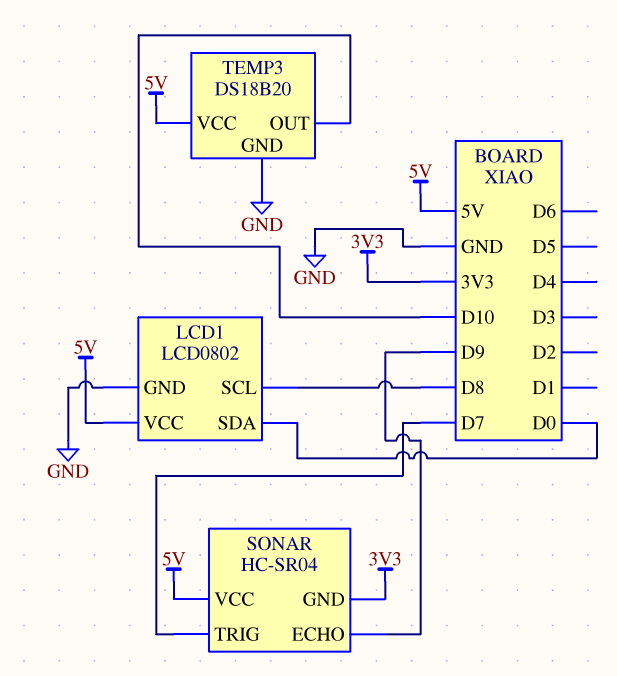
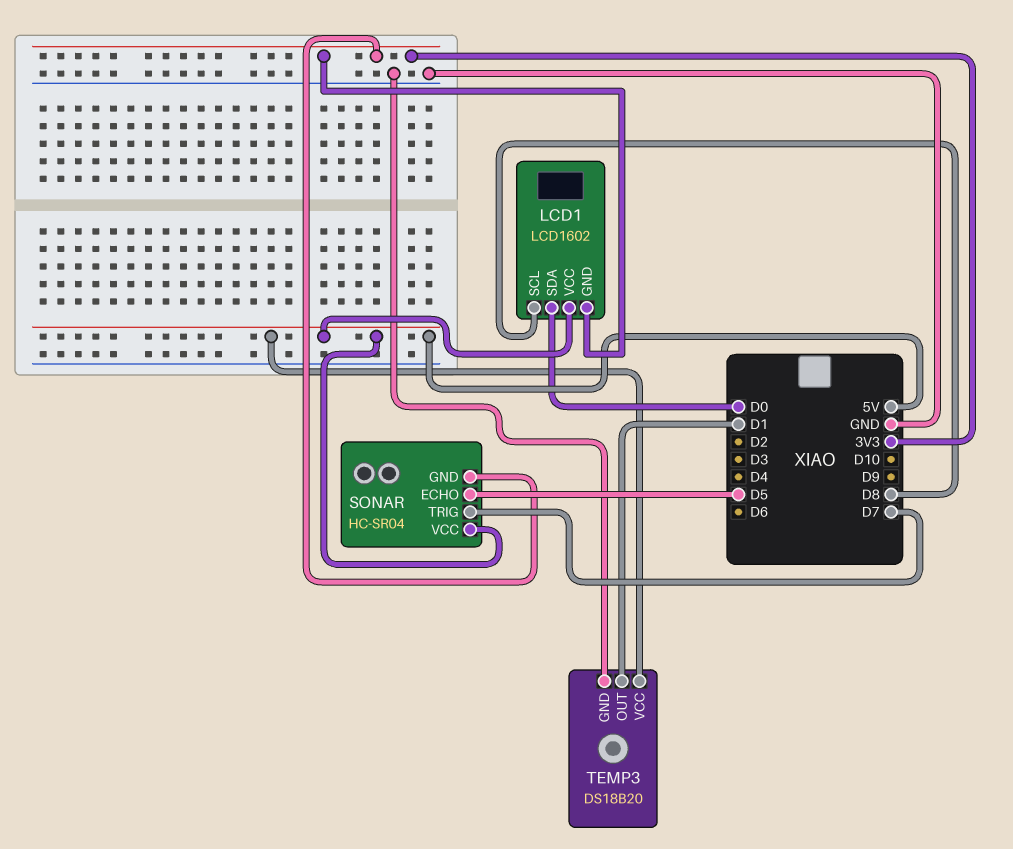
LCD1: LCD0802 -> LCD1602
LCD1 pin GND: GND -> 3V3
SONAR pin ECHO: D9 -> D5
TEMP3 pin OUT: D10 -> D1

